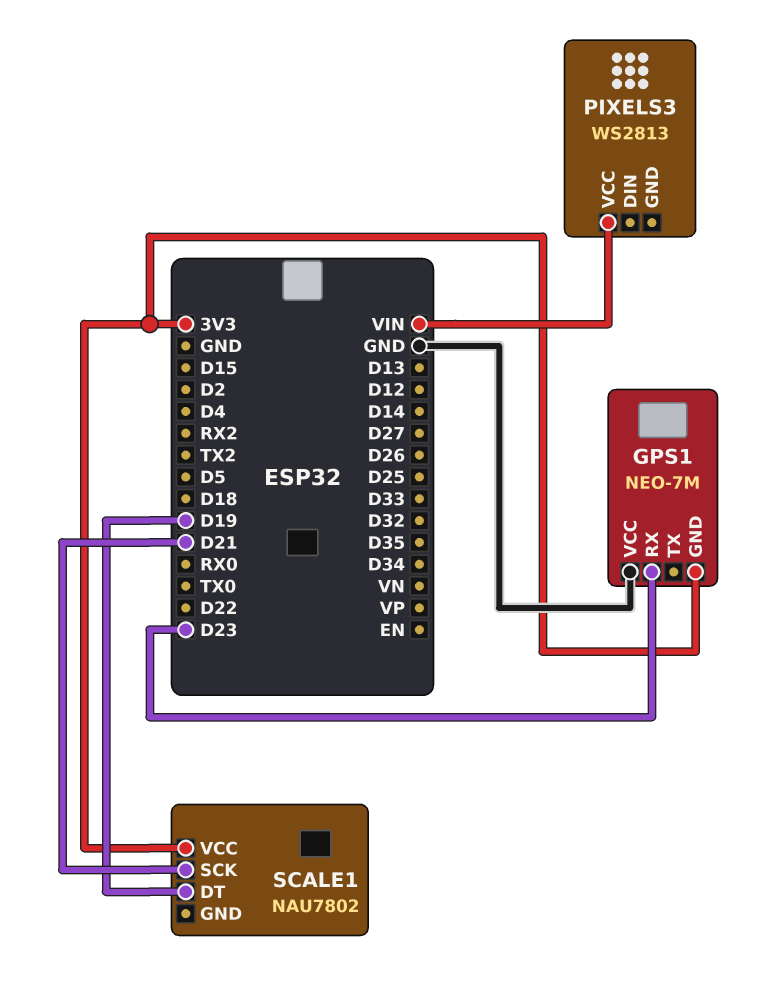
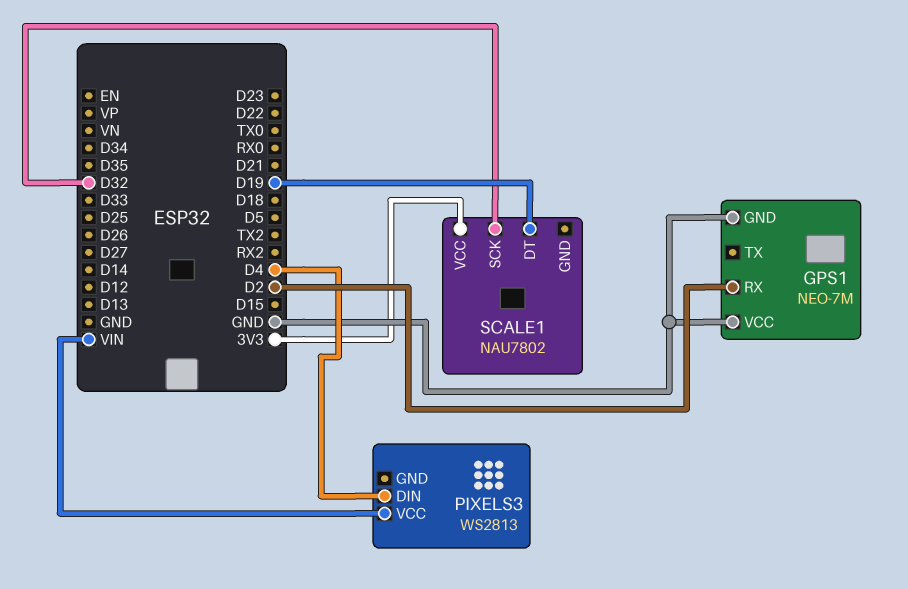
GPS1 pin GND: 3V3 -> GND
GPS1 pin RX: D23 -> D2
PIXELS3 pin DIN: none -> D4
SCALE1 pin SCK: D21 -> D32

